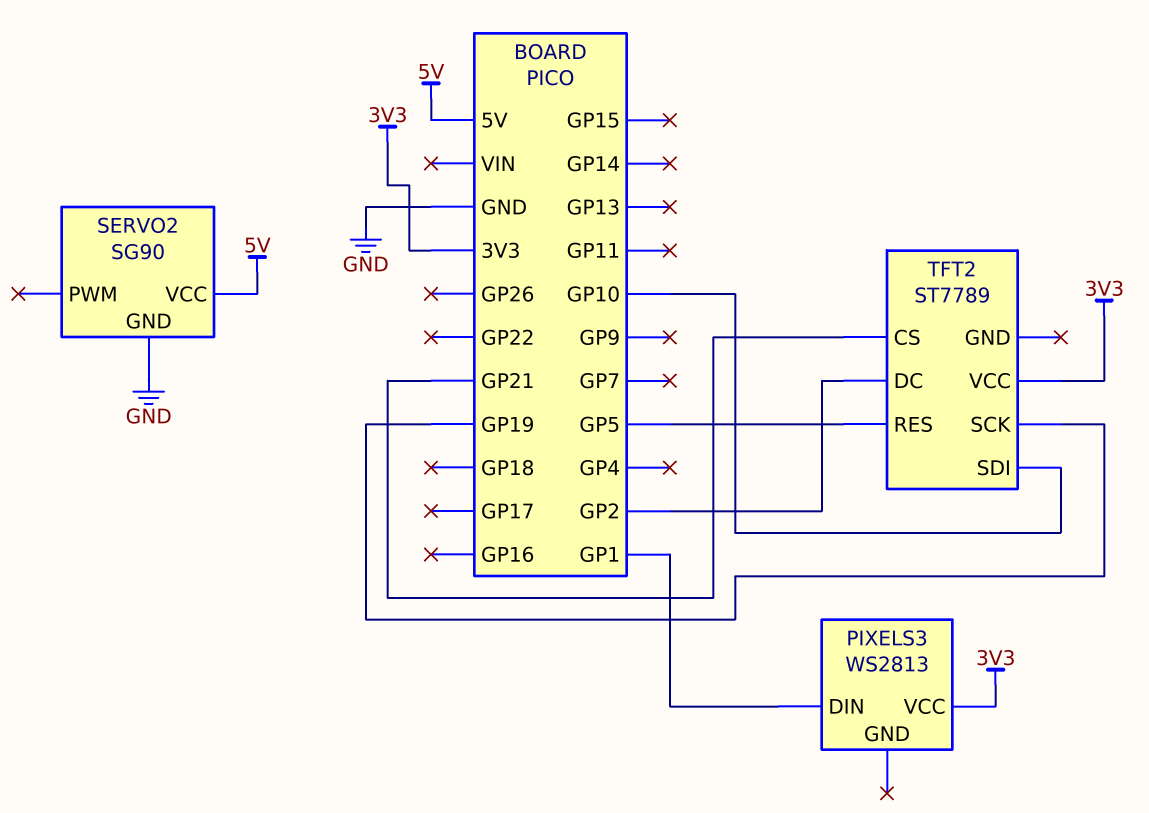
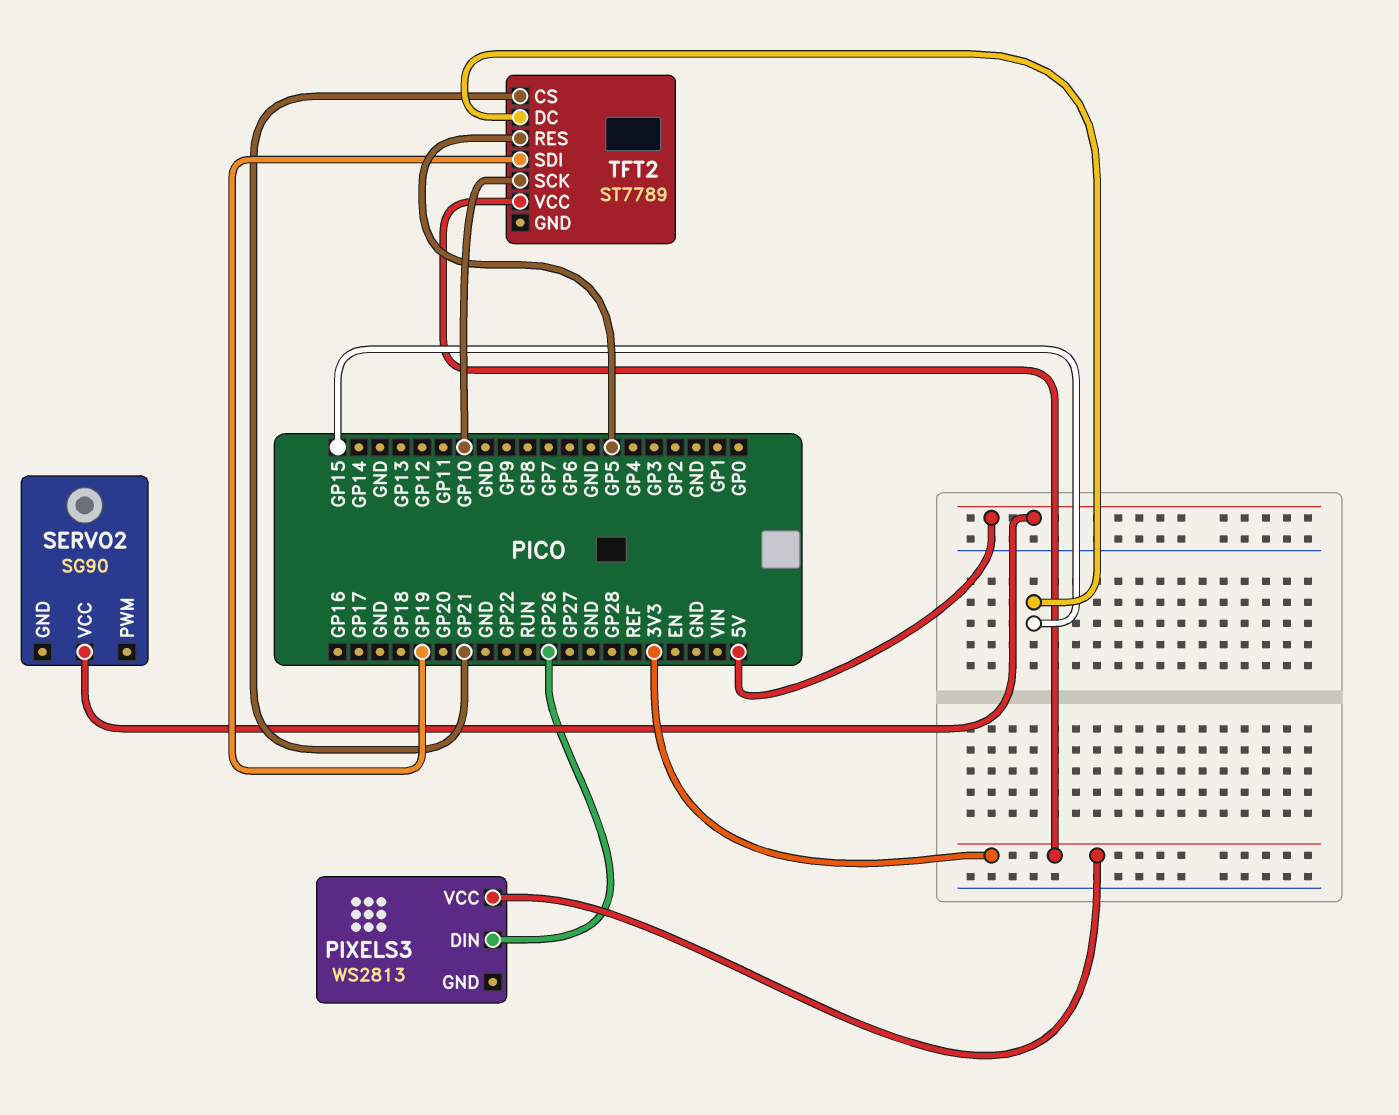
PIXELS3 pin DIN: GP1 -> GP26
SERVO2 pin GND: GND -> none
TFT2 pin DC: GP2 -> GP15
TFT2 pin SCK: GP19 -> GP10
TFT2 pin SDI: GP10 -> GP19

